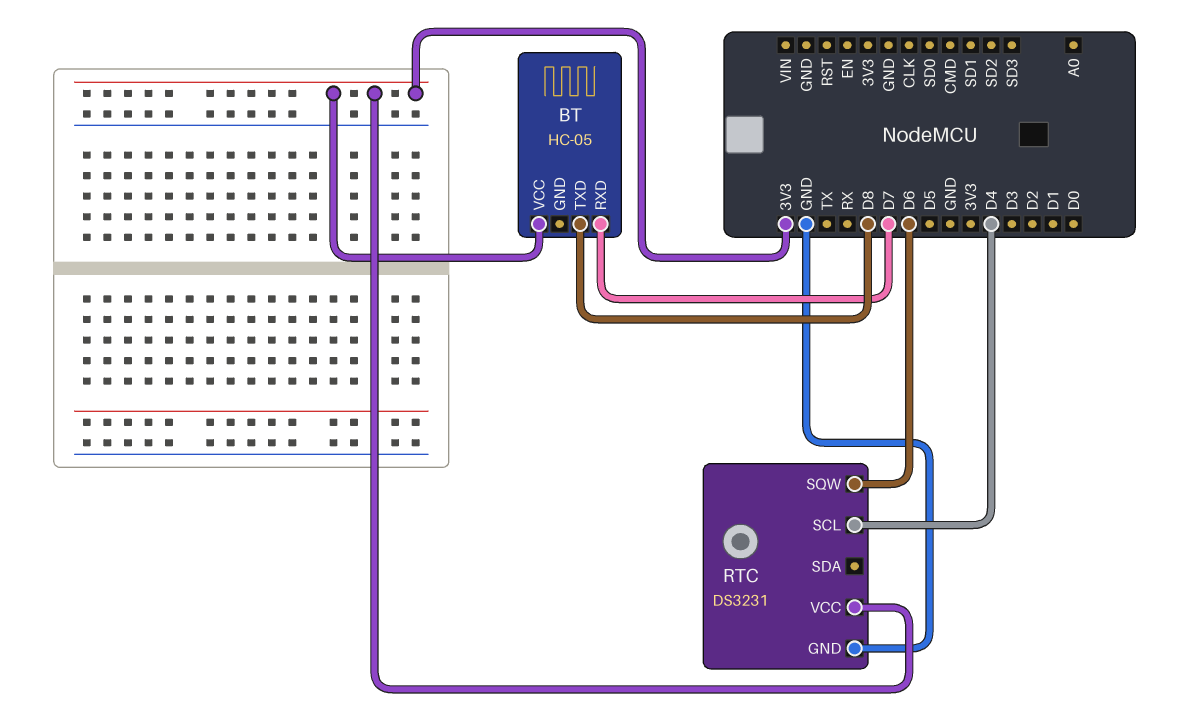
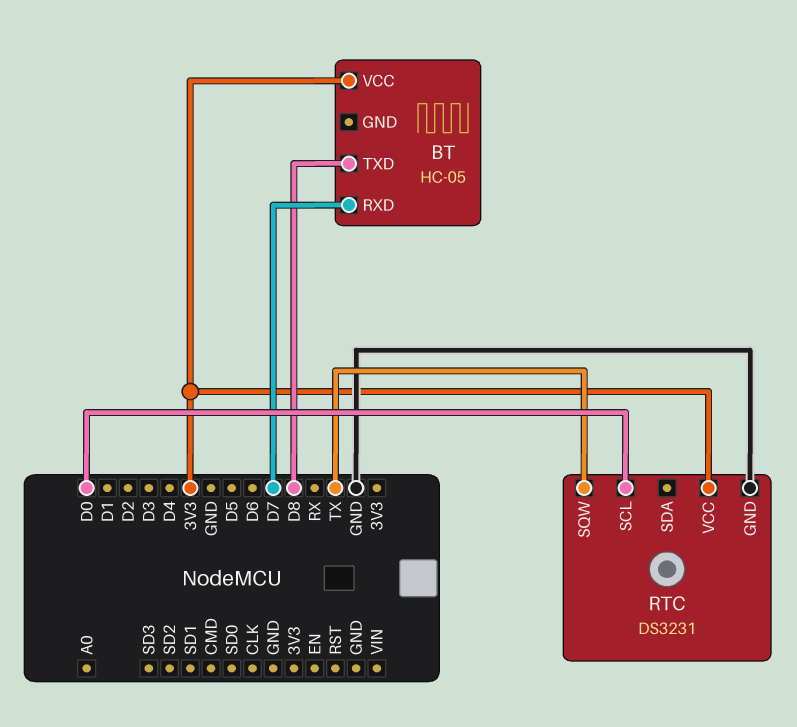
RTC pin SCL: D4 -> D0
RTC pin SQW: D6 -> TX

